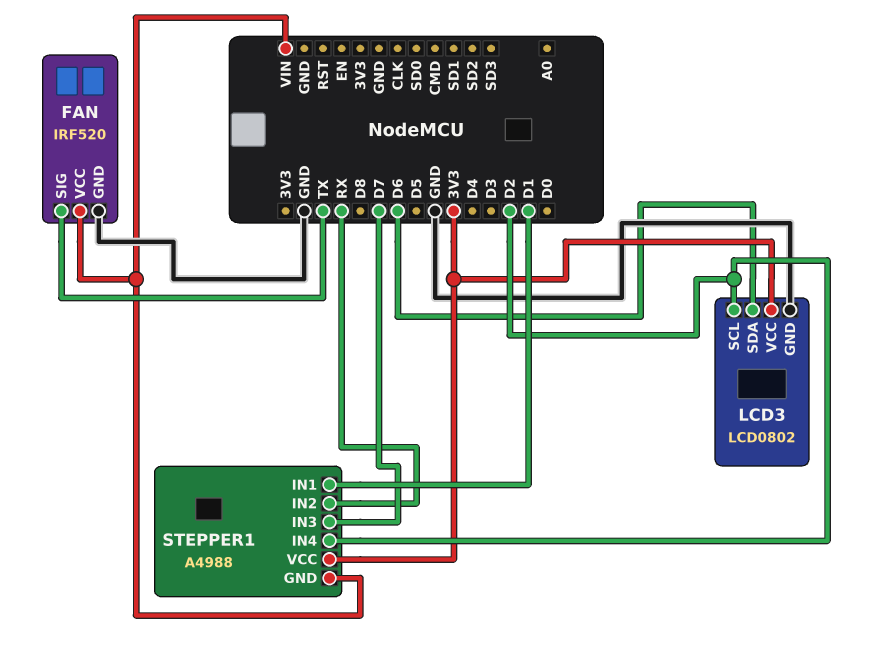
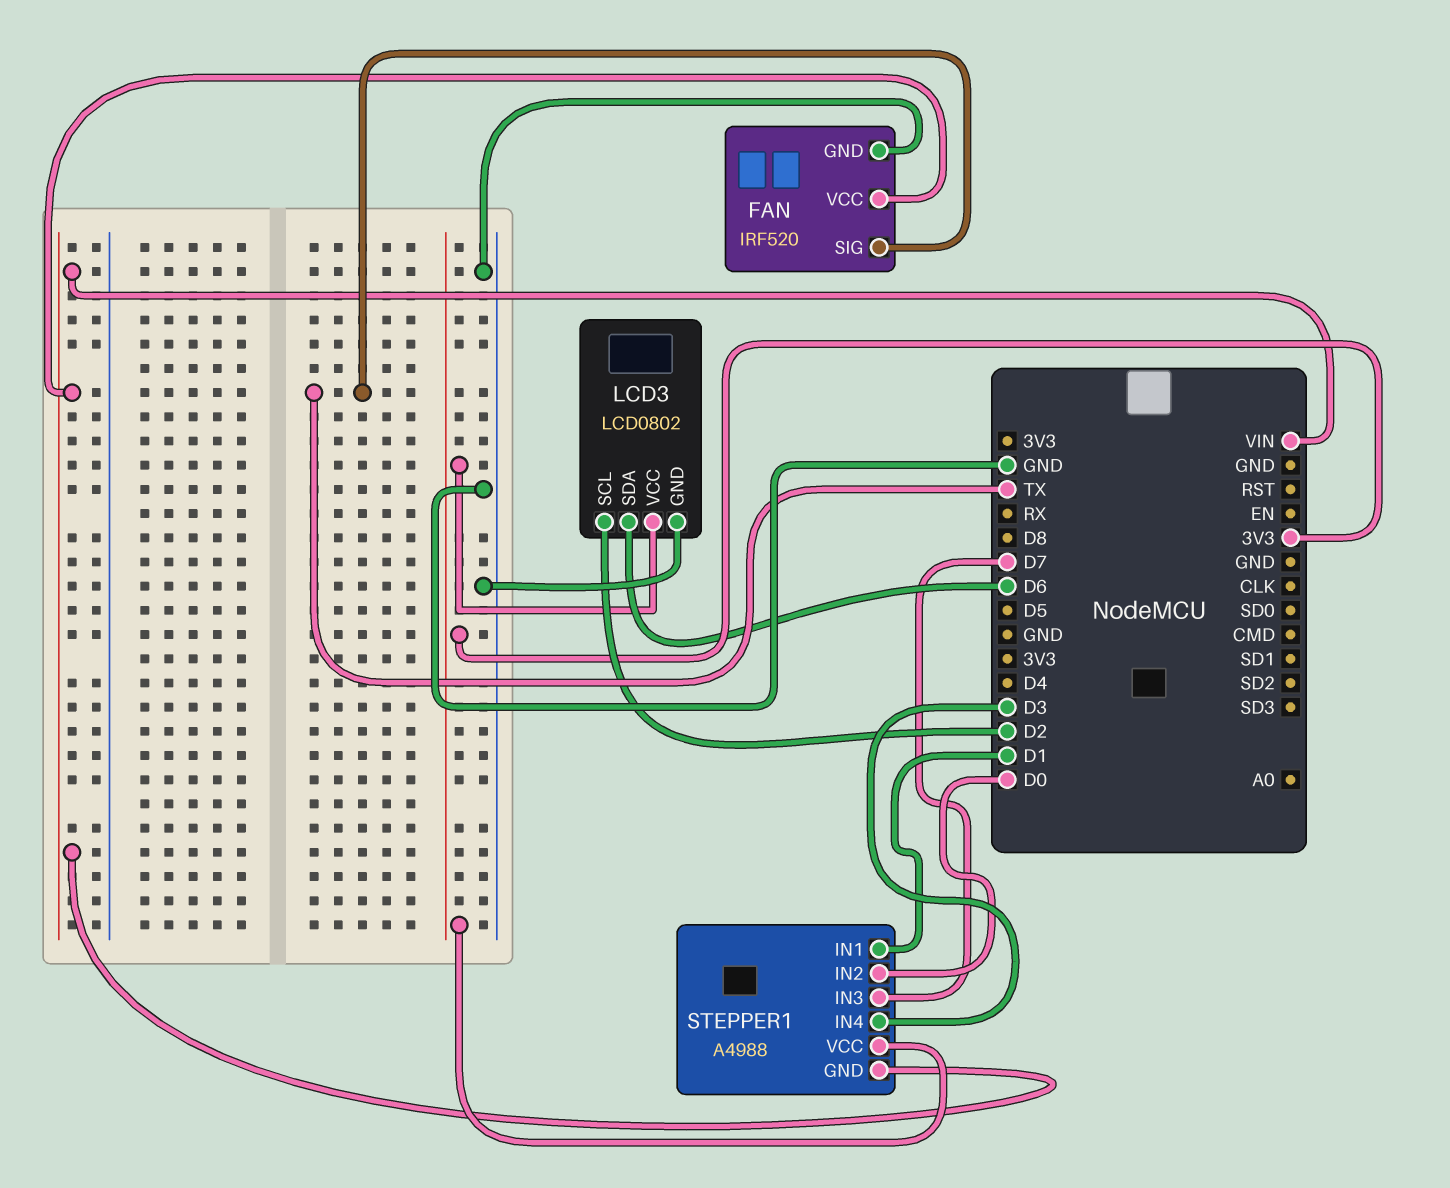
STEPPER1 pin IN2: RX -> D0
STEPPER1 pin IN4: D2 -> D3

